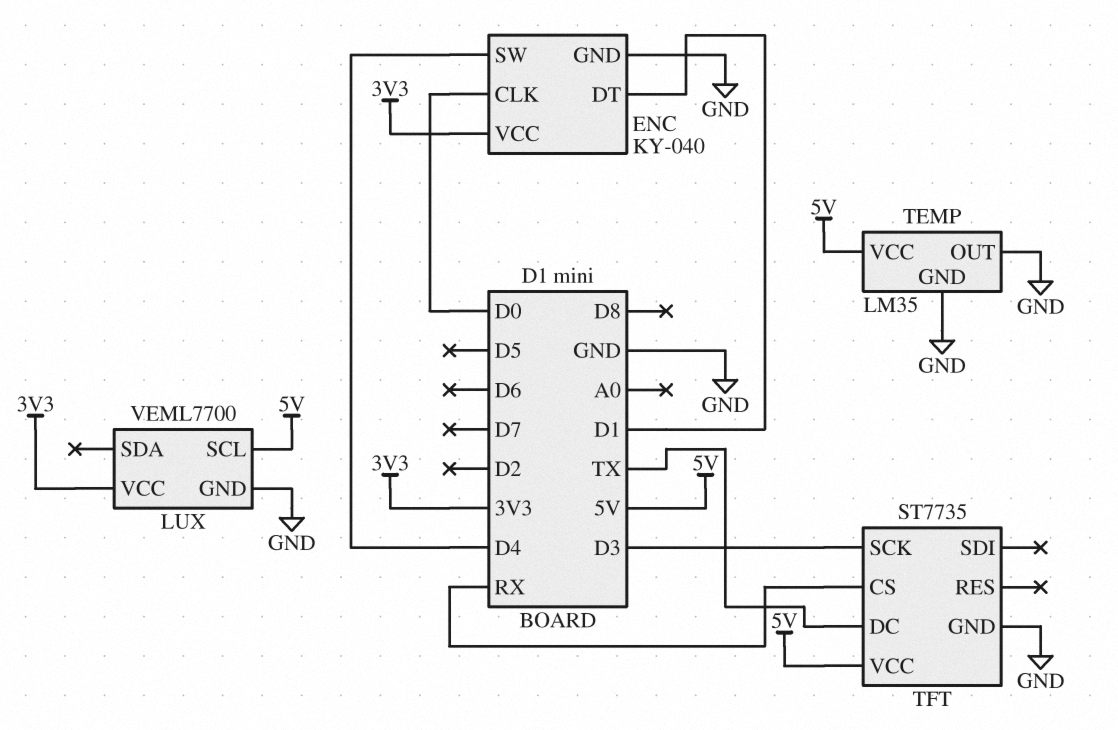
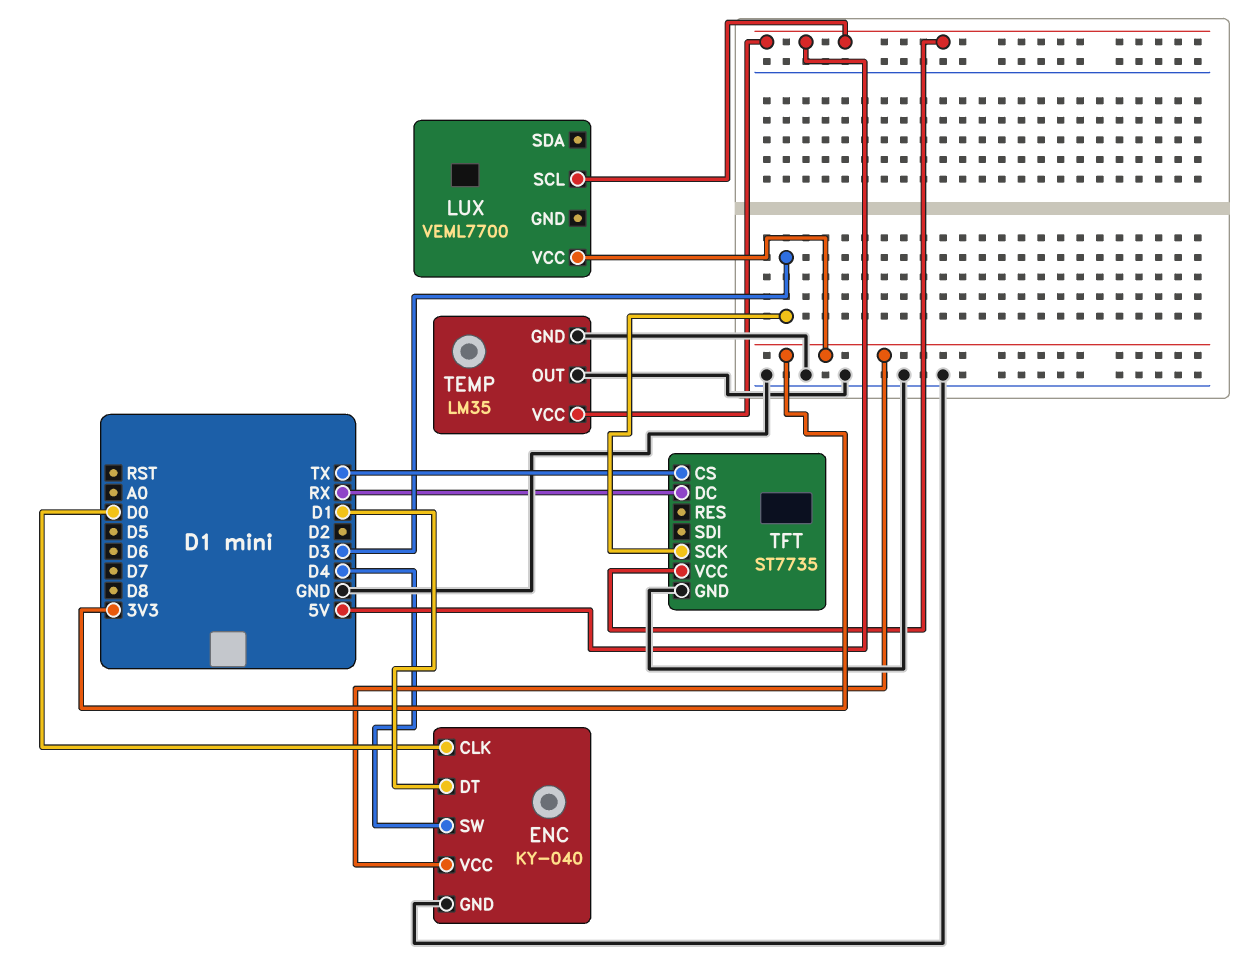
LUX pin GND: GND -> none
TFT pin CS: RX -> TX
TFT pin DC: TX -> RX

